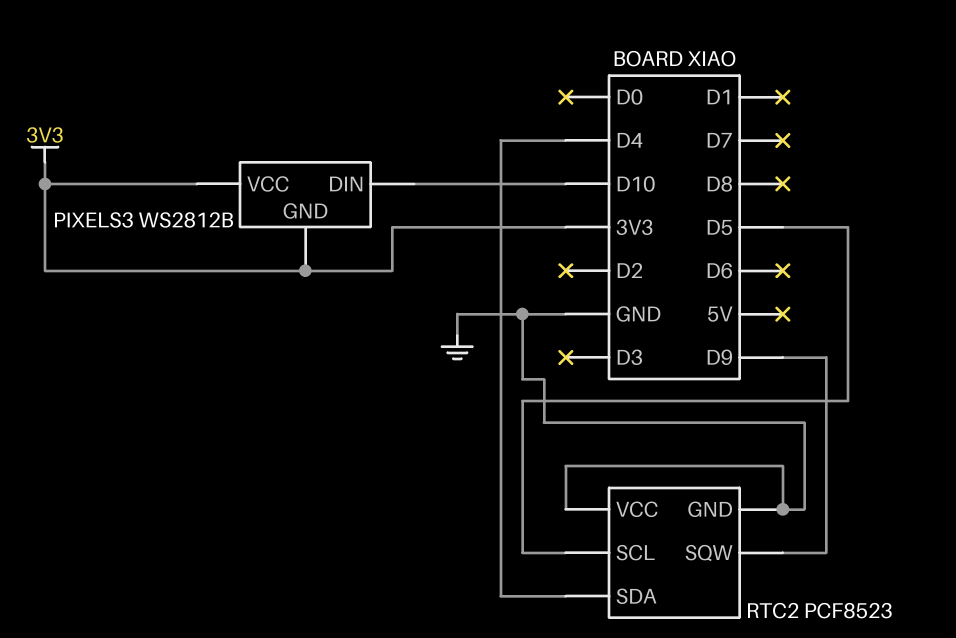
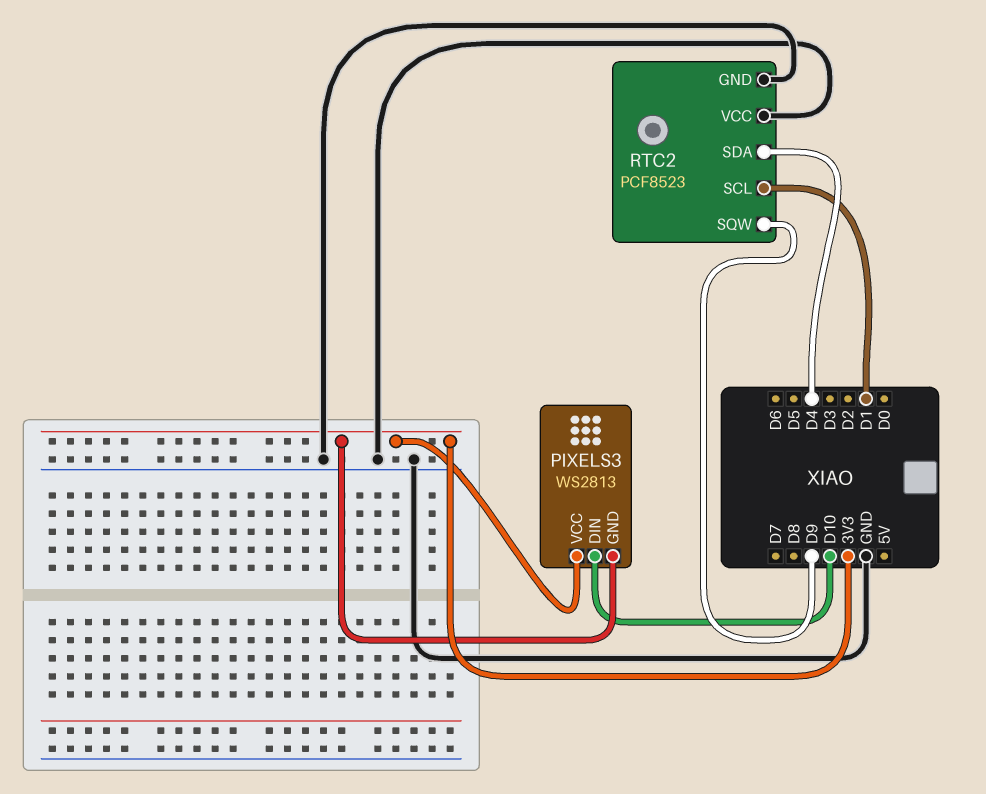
PIXELS3: WS2812B -> WS2813
RTC2 pin SCL: D5 -> D1

